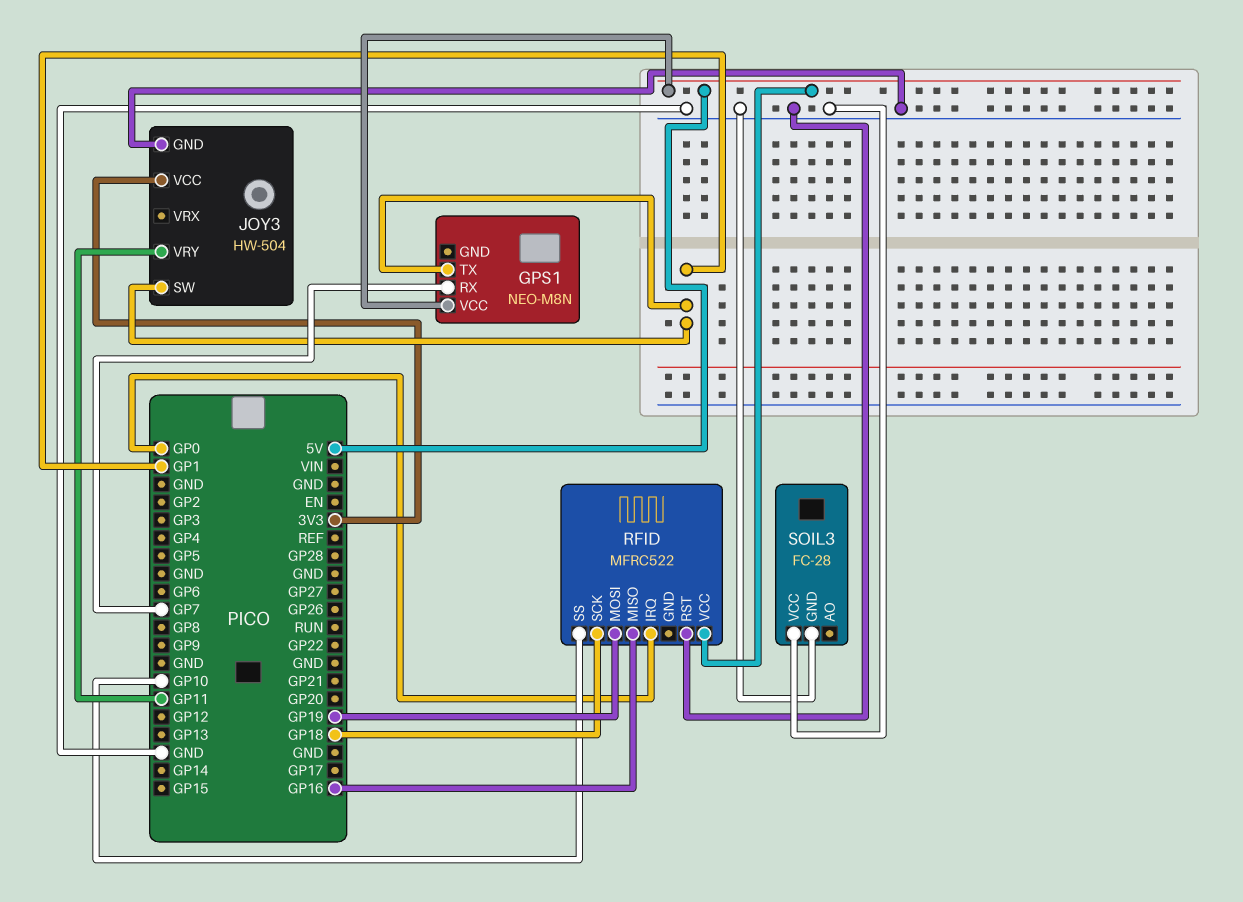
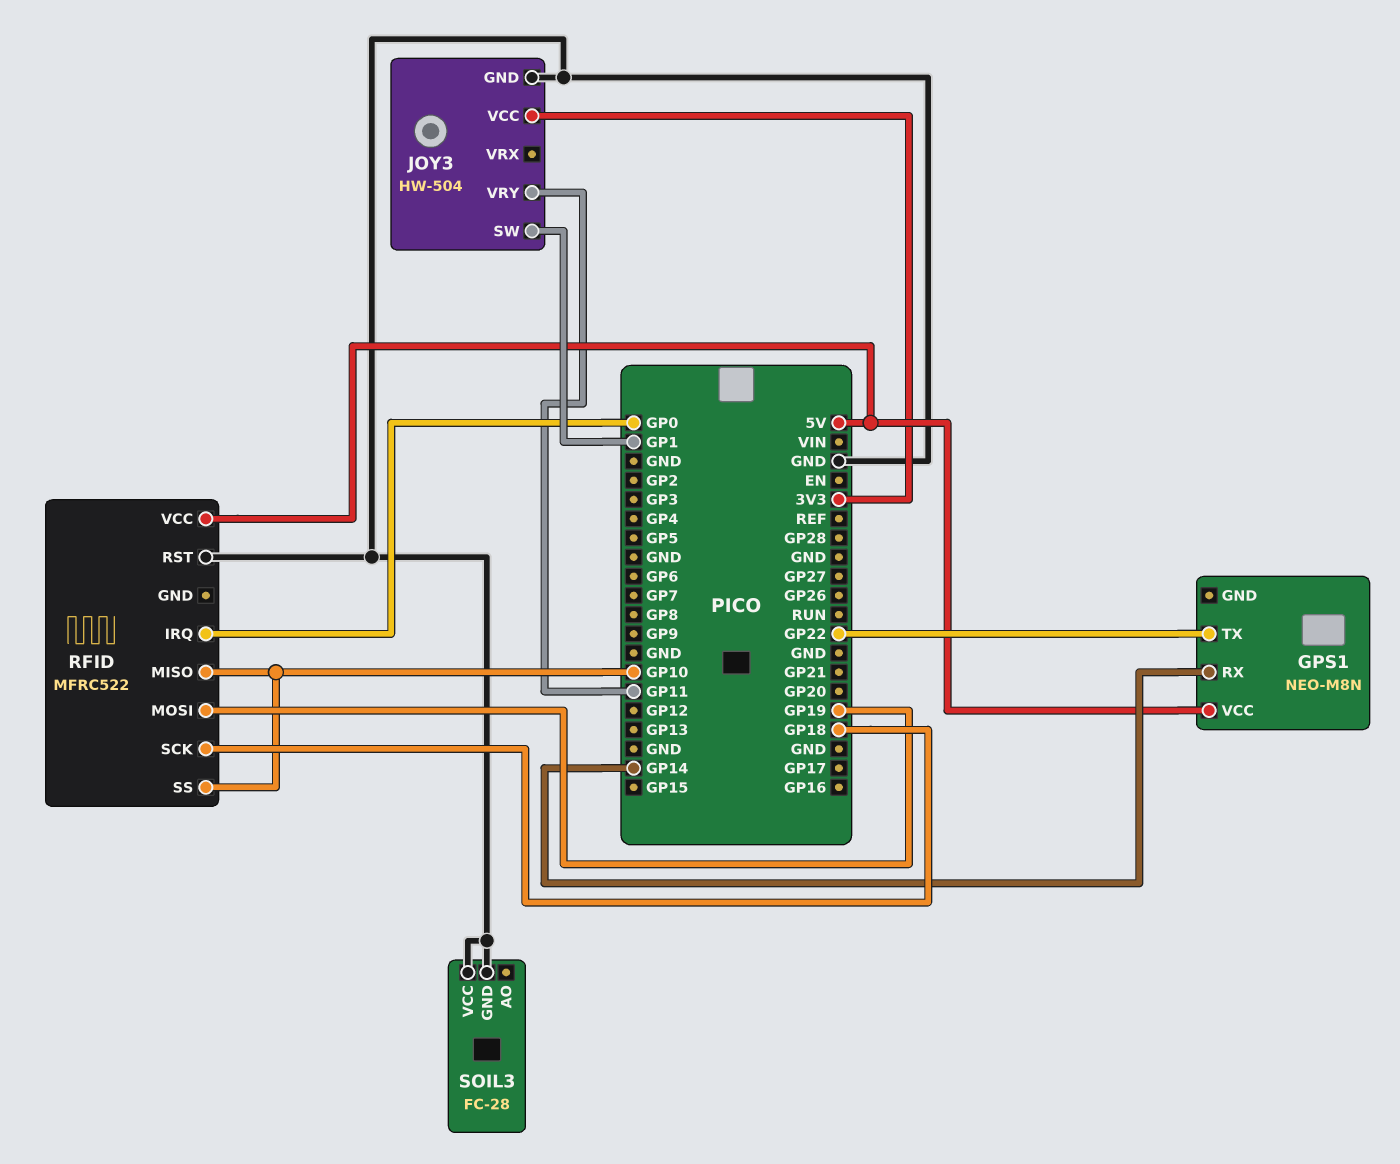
GPS1 pin RX: GP7 -> GP14
GPS1 pin TX: GP1 -> GP22
RFID pin MISO: GP16 -> GP10

